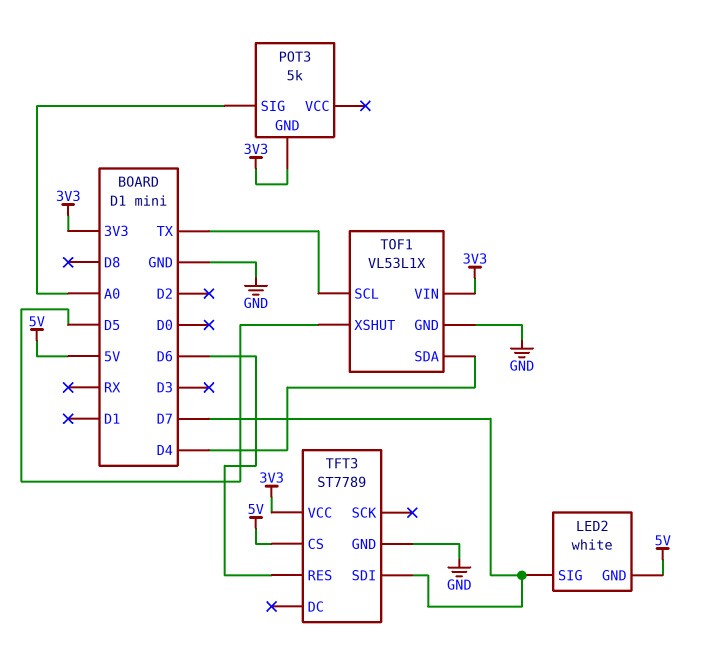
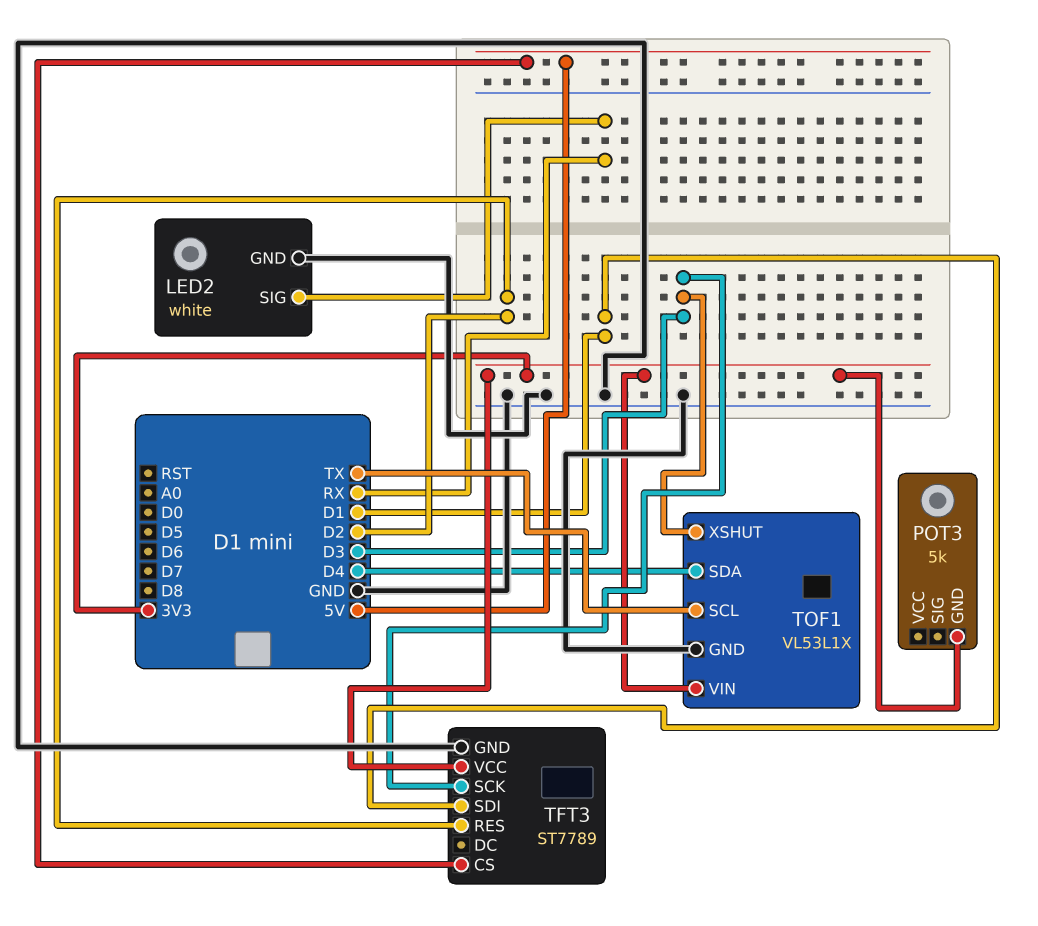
LED2 pin GND: 5V -> GND
LED2 pin SIG: D7 -> RX
POT3 pin SIG: A0 -> none
TFT3 pin RES: D6 -> D2
TFT3 pin SCK: none -> D3
TFT3 pin SDI: D7 -> D1
TOF1 pin XSHUT: D5 -> D3

